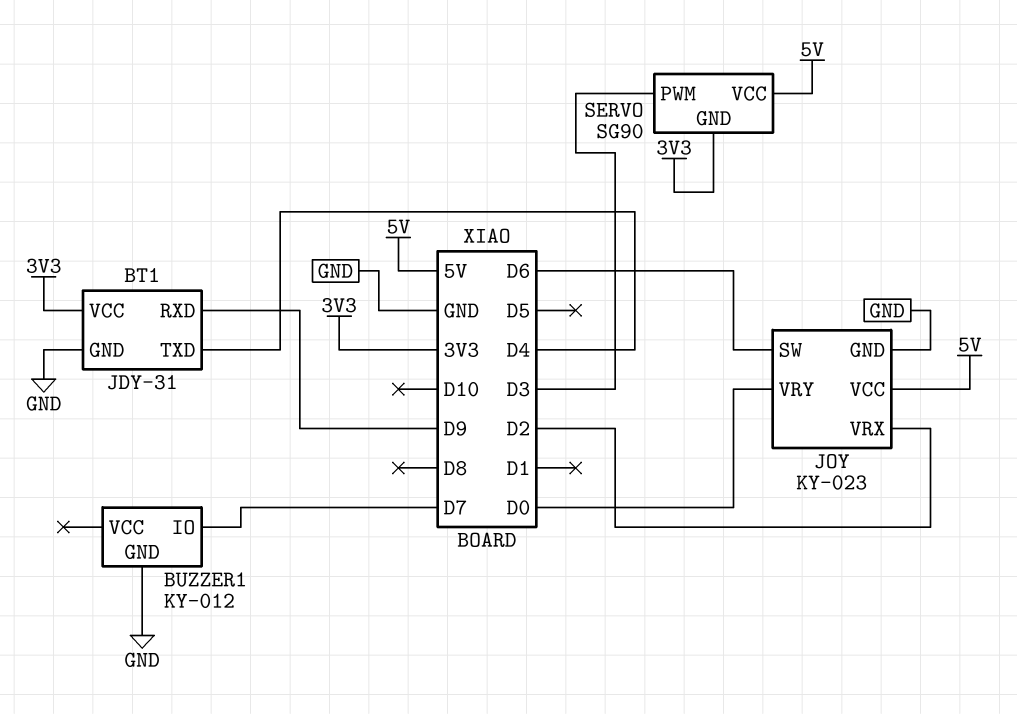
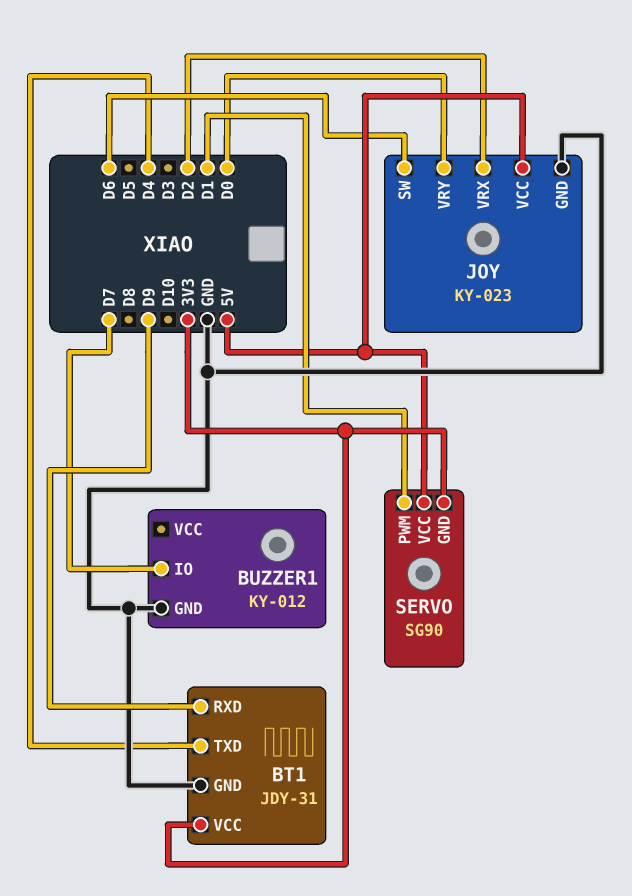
SERVO pin PWM: D3 -> D1

